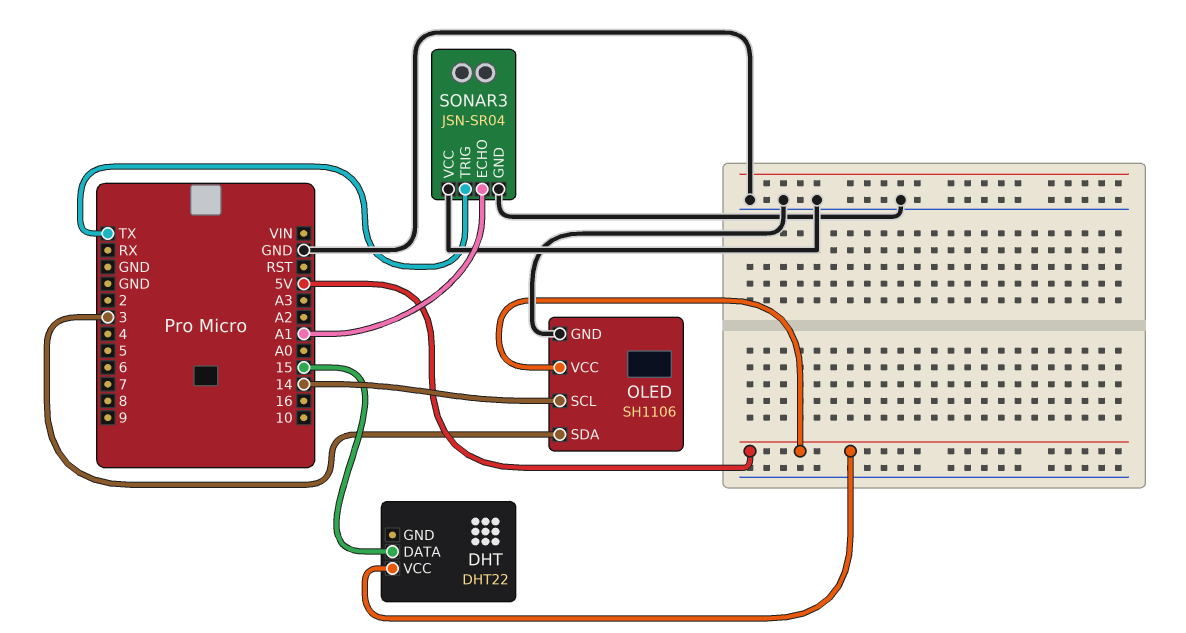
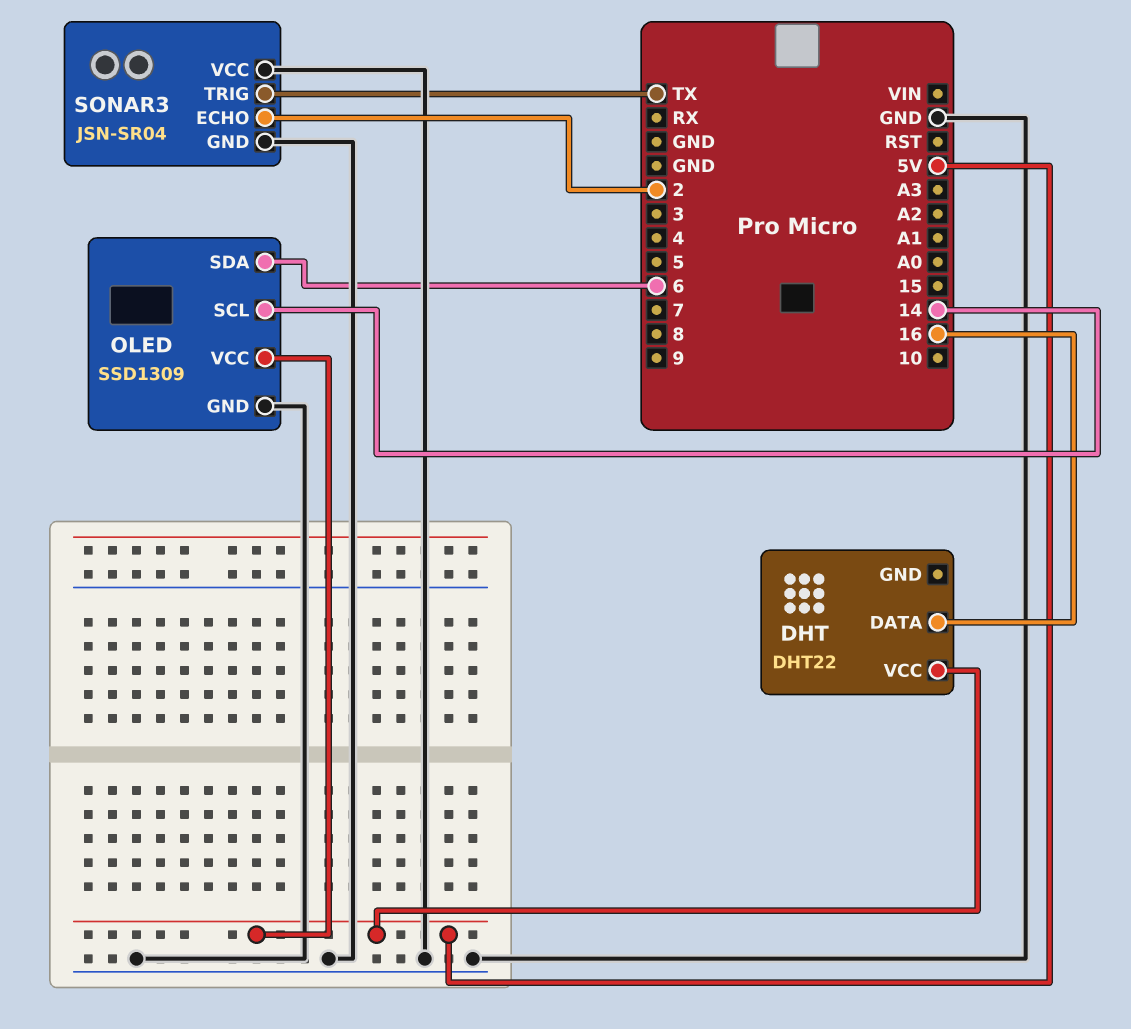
DHT pin DATA: 15 -> 16
OLED: SH1106 -> SSD1309
OLED pin SDA: 3 -> 6
SONAR3 pin ECHO: A1 -> 2

